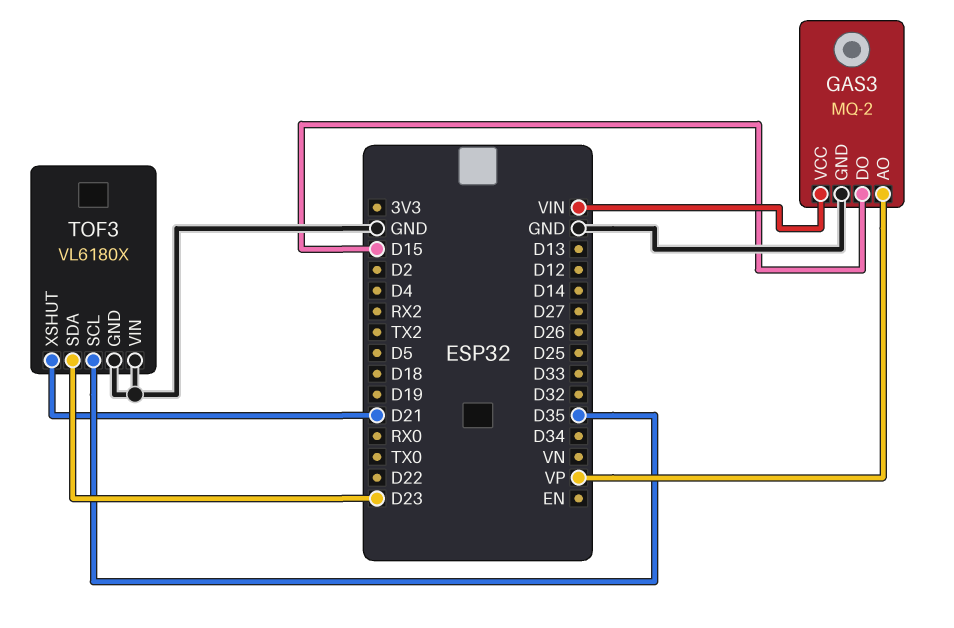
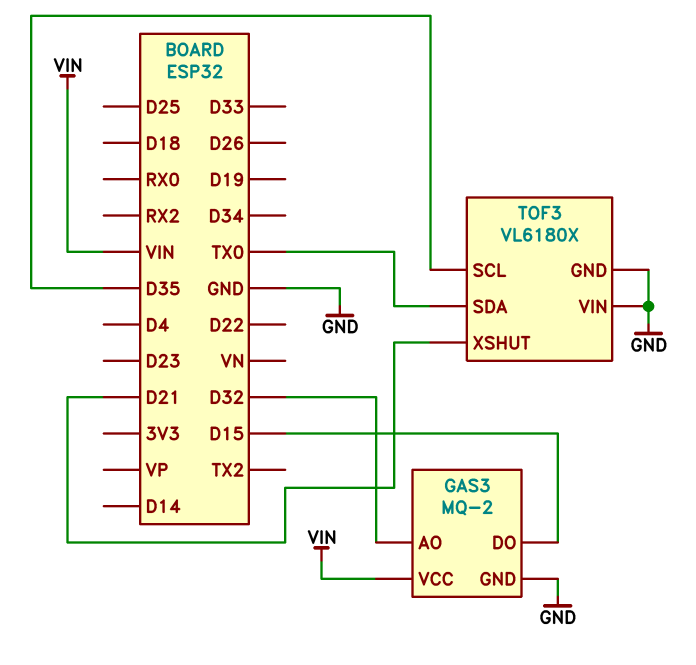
GAS3 pin AO: VP -> D32
TOF3 pin SDA: D23 -> TX0

